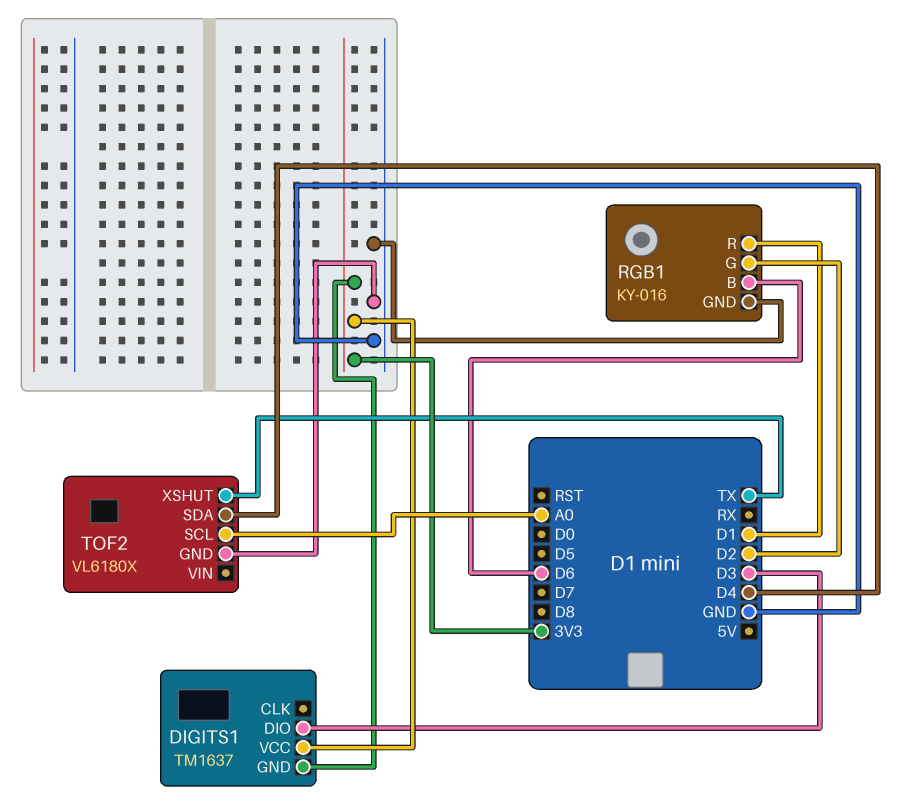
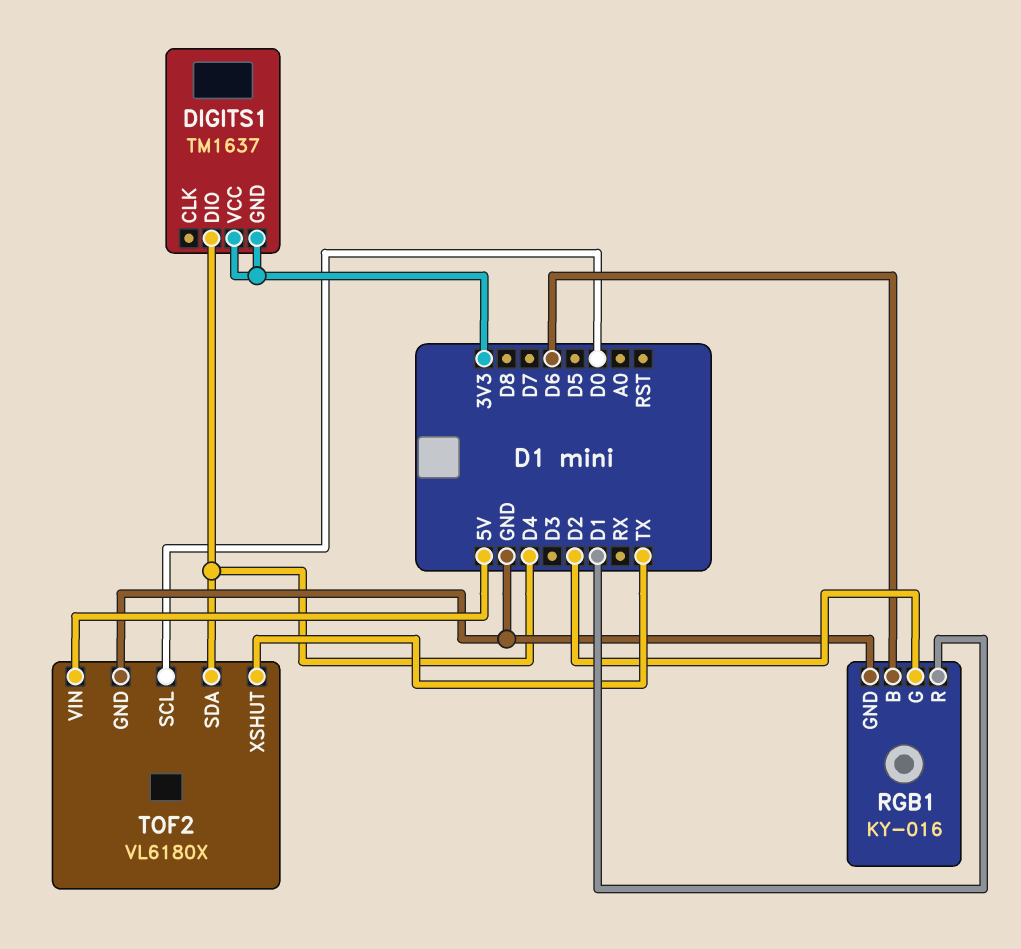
DIGITS1 pin DIO: D3 -> D4
TOF2 pin SCL: A0 -> D0
TOF2 pin VIN: none -> 5V

